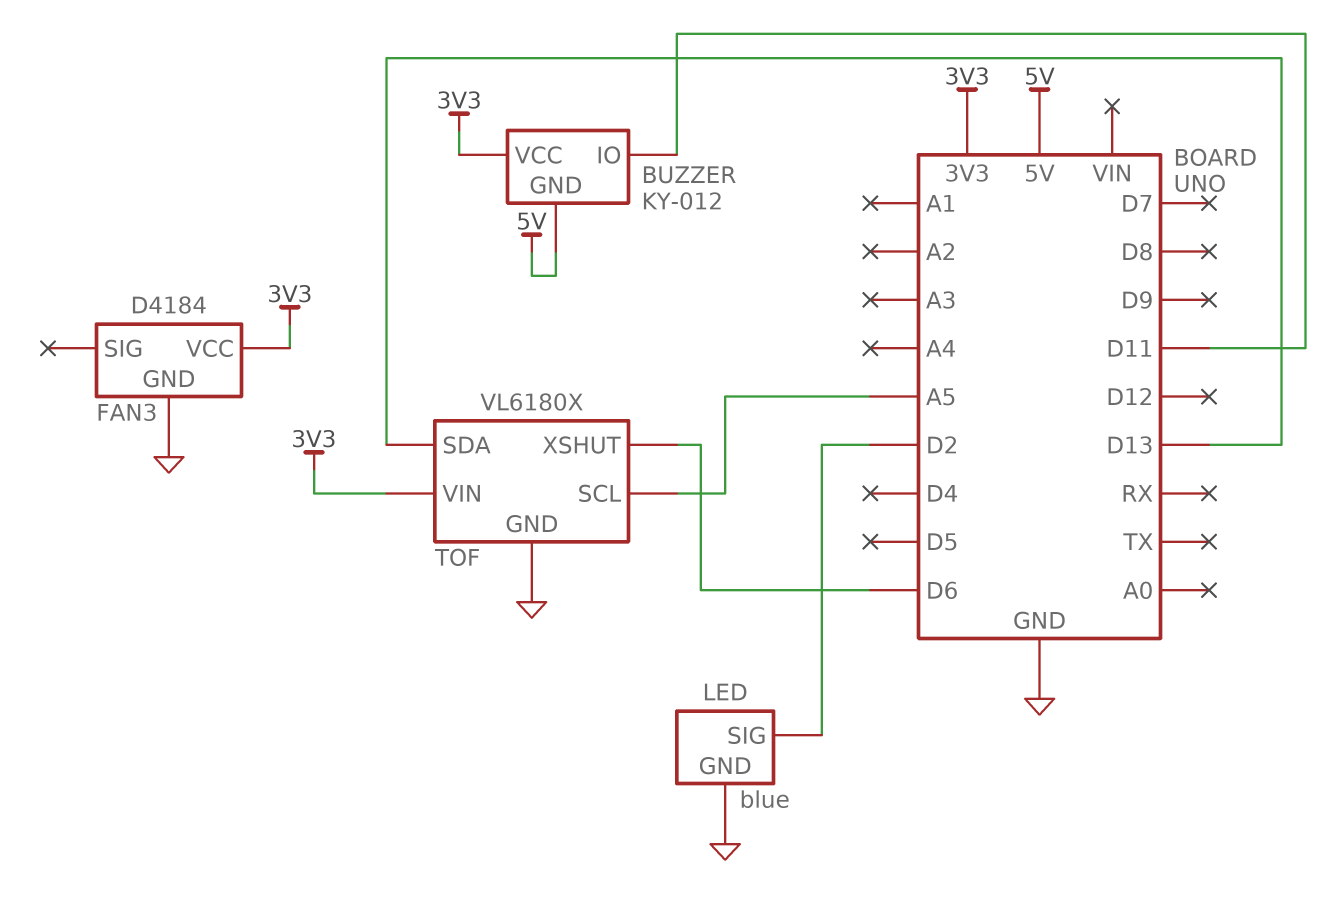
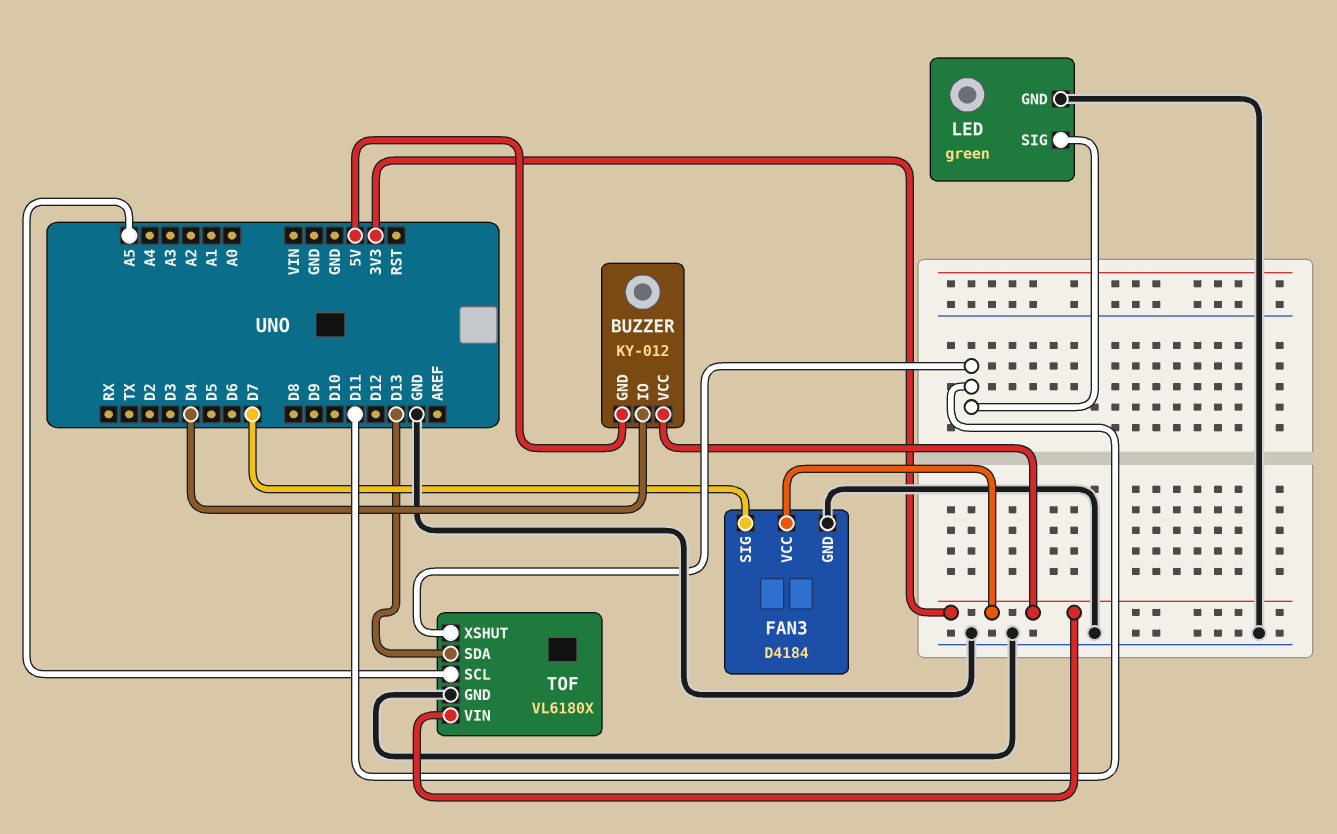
BUZZER pin IO: D11 -> D4
FAN3 pin SIG: none -> D7
LED: blue -> green
LED pin SIG: D2 -> D11
TOF pin XSHUT: D6 -> D11

